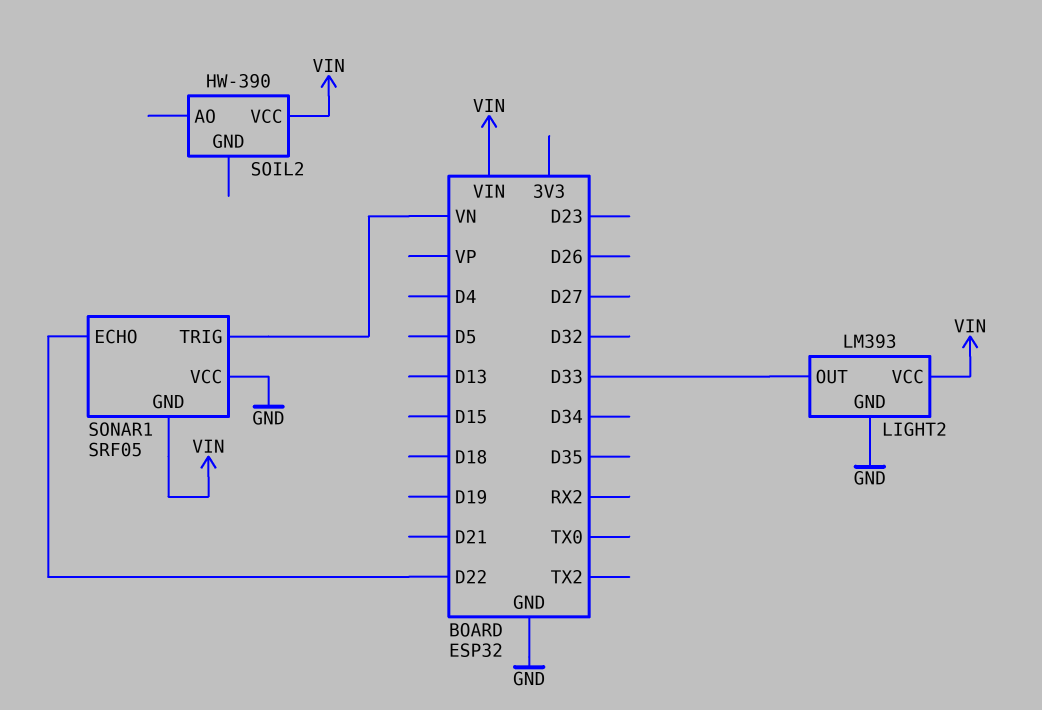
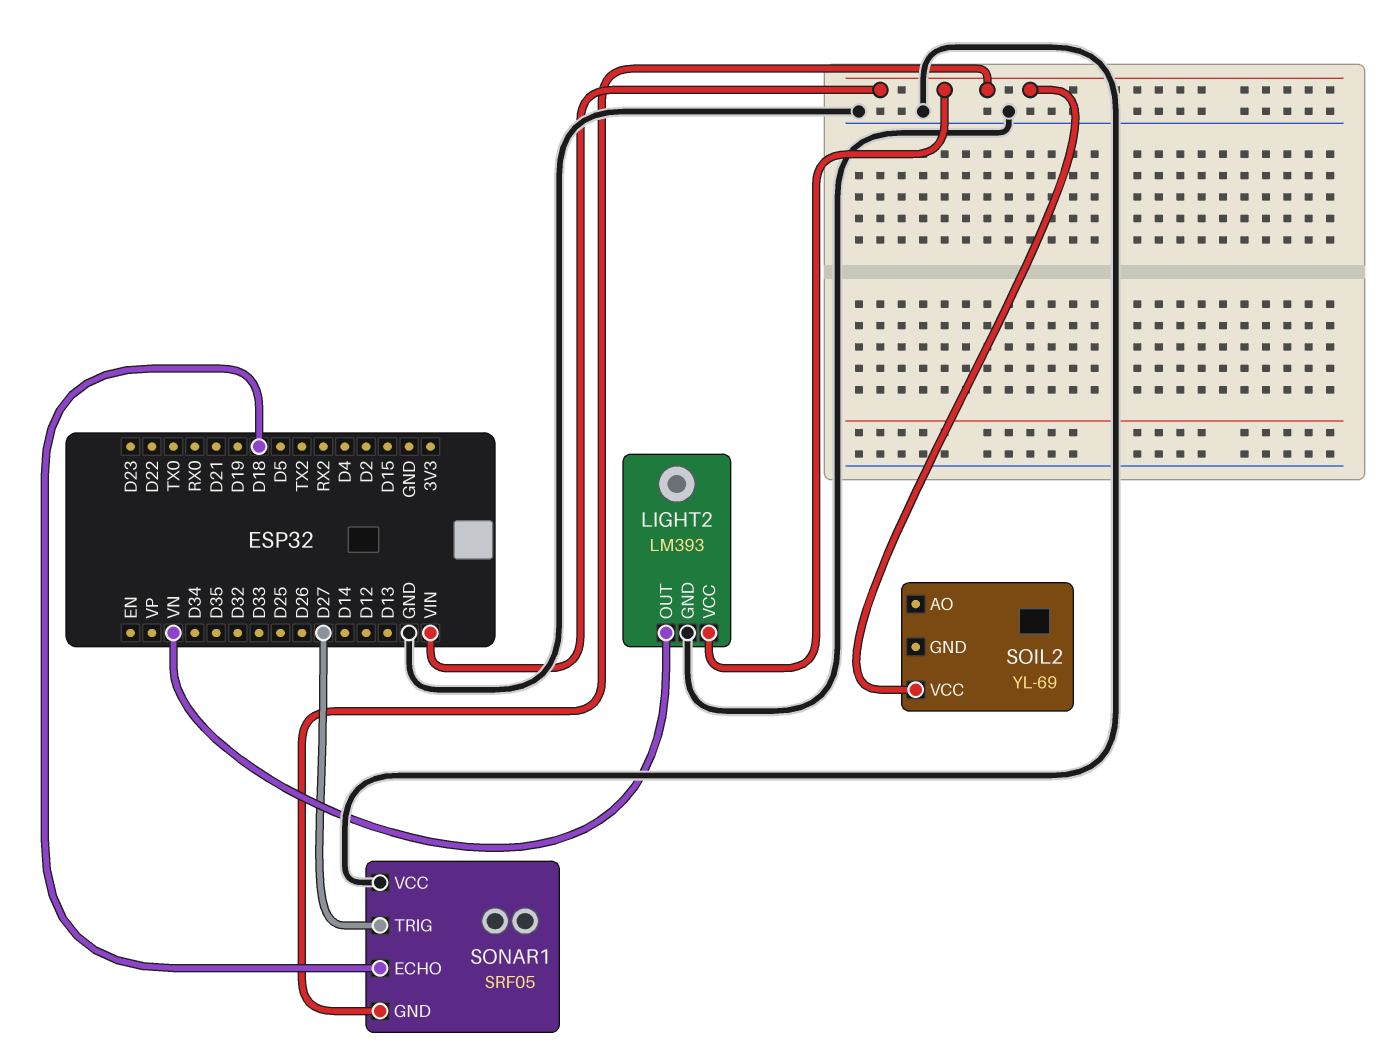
LIGHT2 pin OUT: D33 -> VN
SOIL2: HW-390 -> YL-69
SONAR1 pin ECHO: D22 -> D18
SONAR1 pin TRIG: VN -> D27

